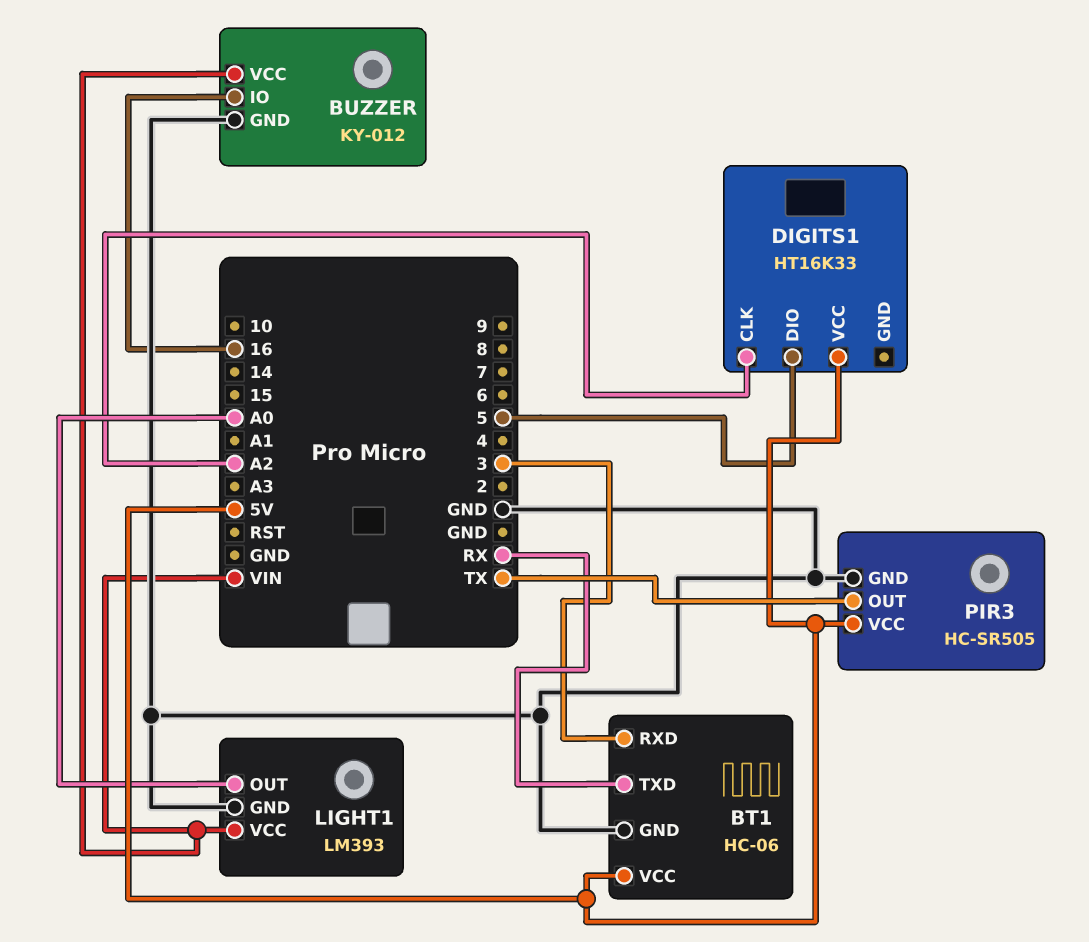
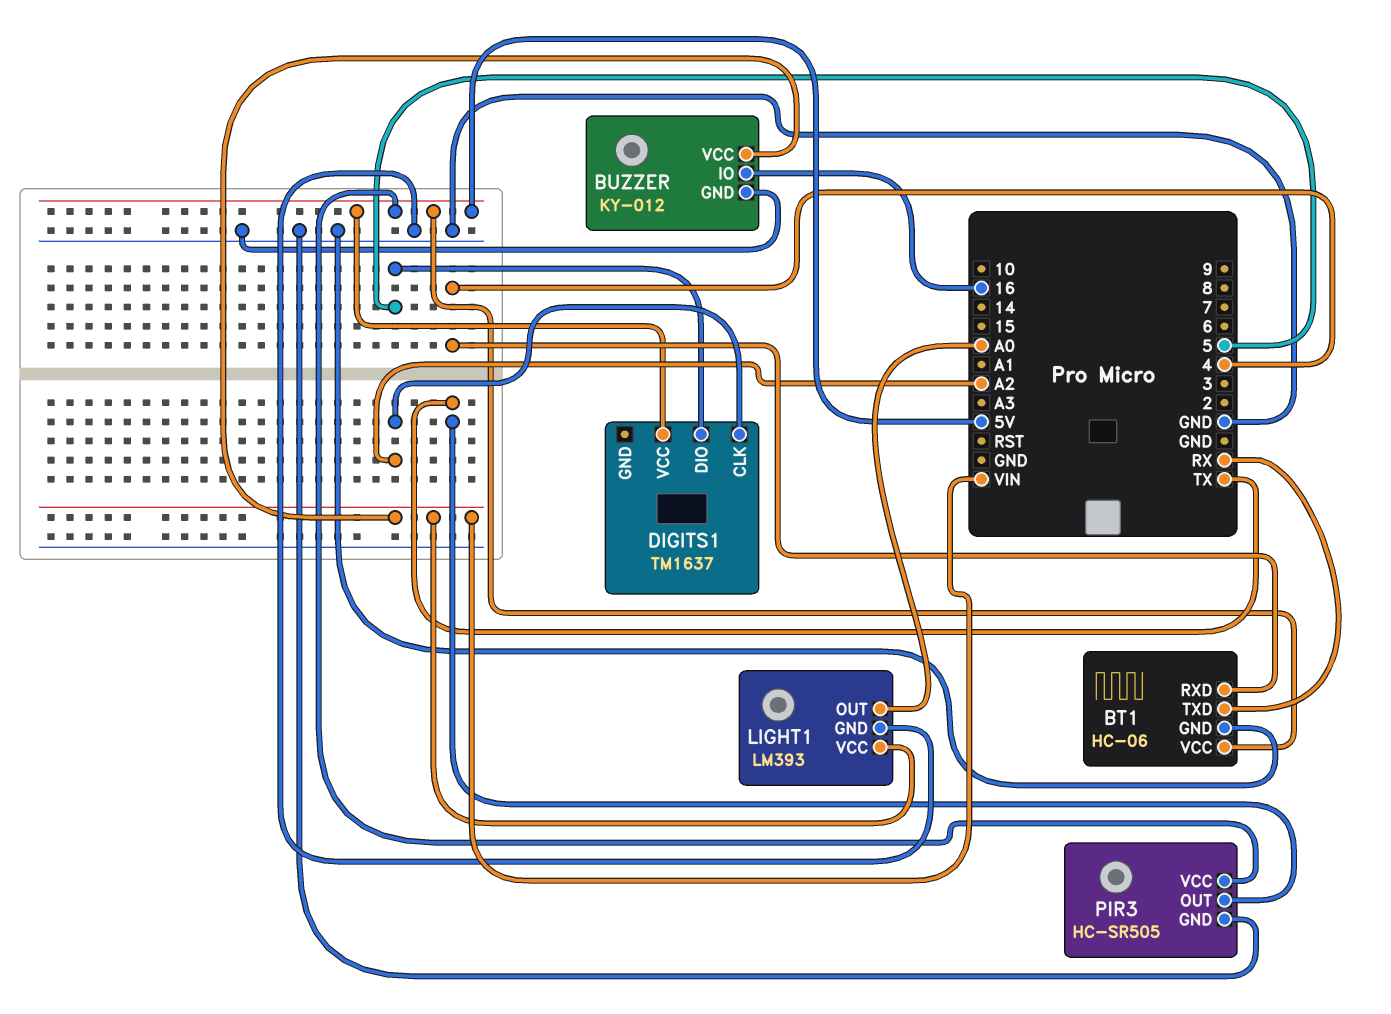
BT1 pin RXD: 3 -> 4
DIGITS1: HT16K33 -> TM1637

